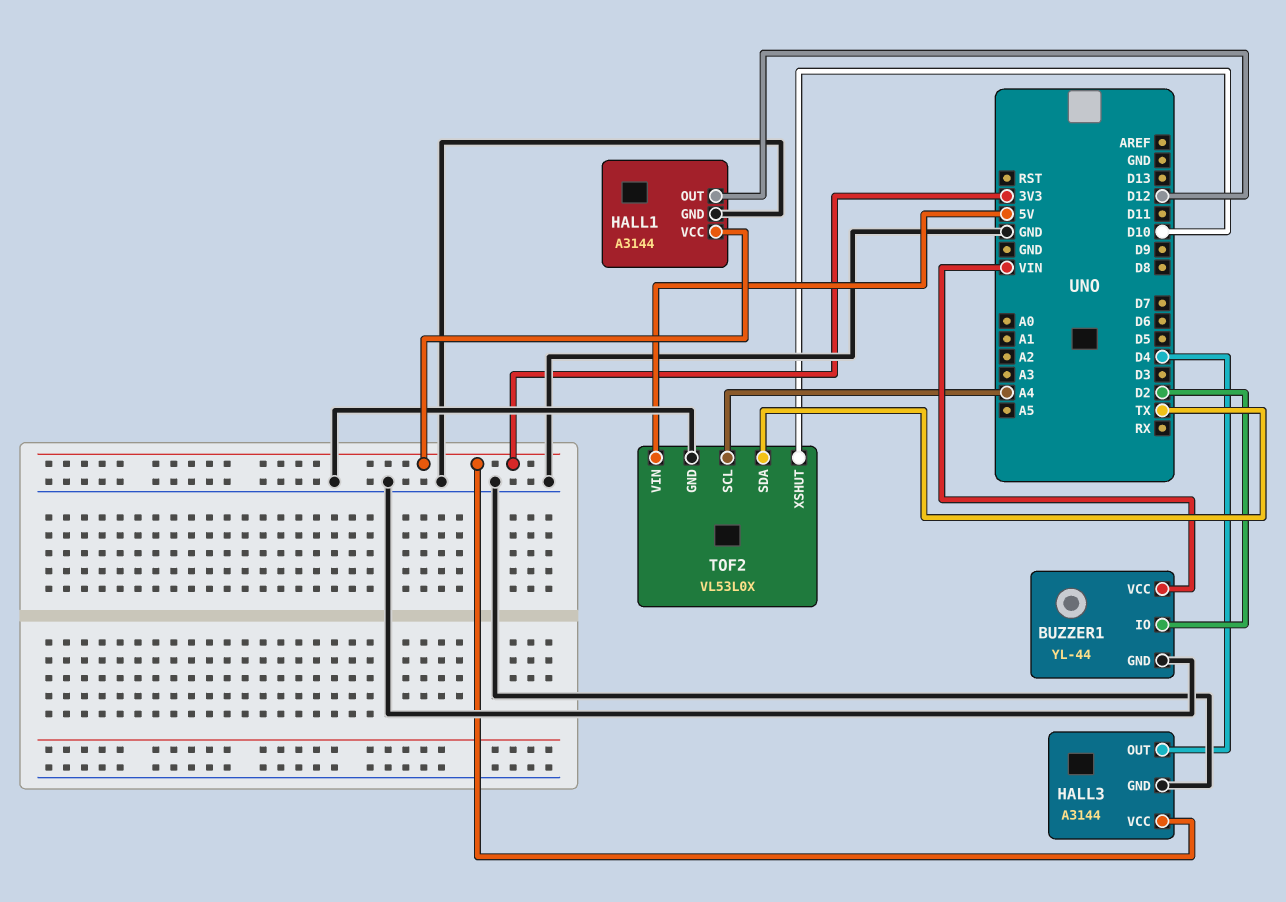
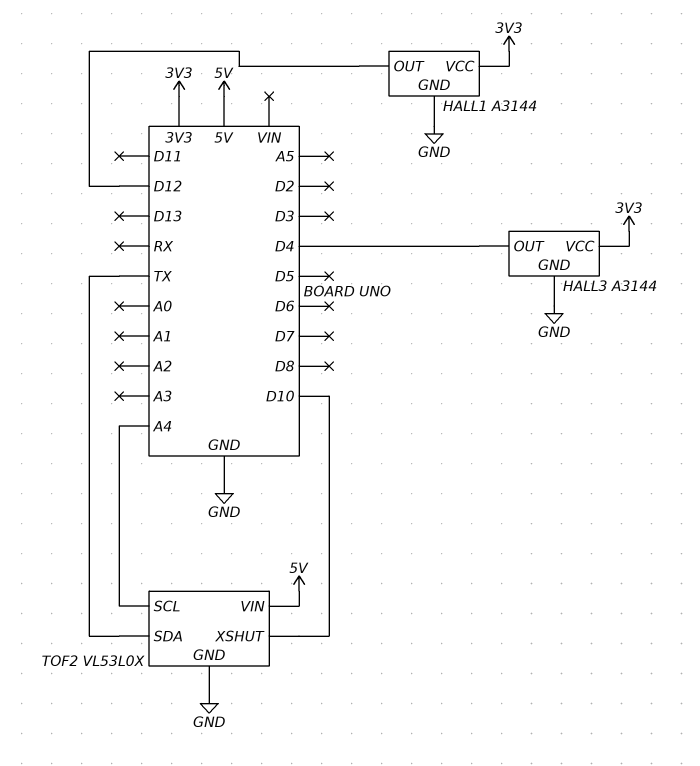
BUZZER1: YL-44 -> none
BUZZER1 pin GND: GND -> none
BUZZER1 pin IO: D2 -> none
BUZZER1 pin VCC: VIN -> none

